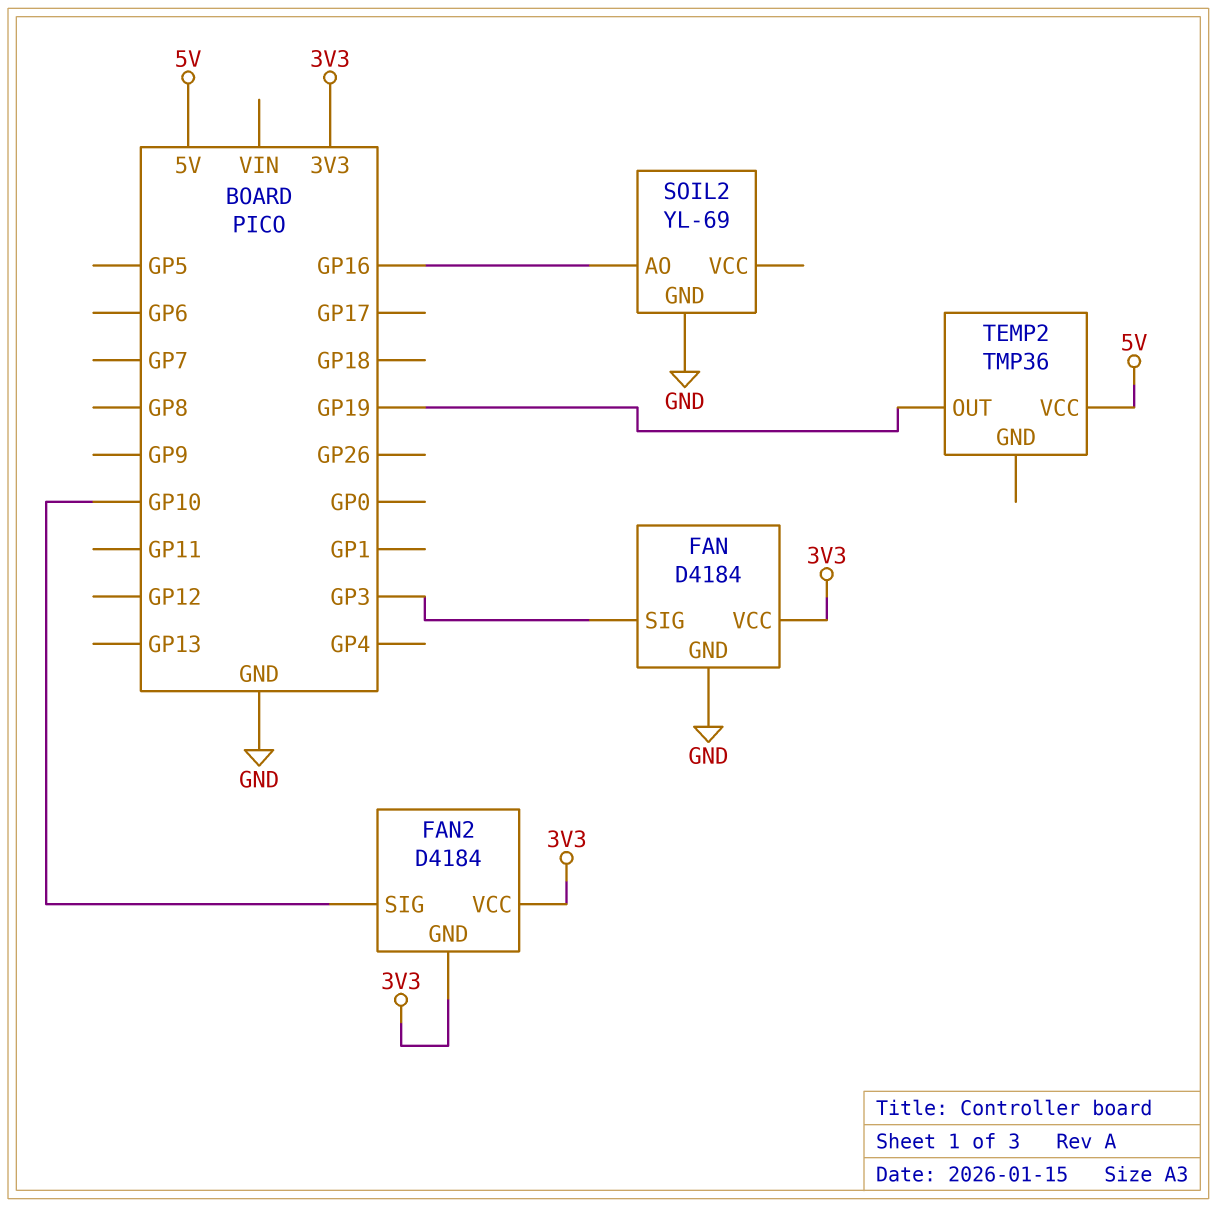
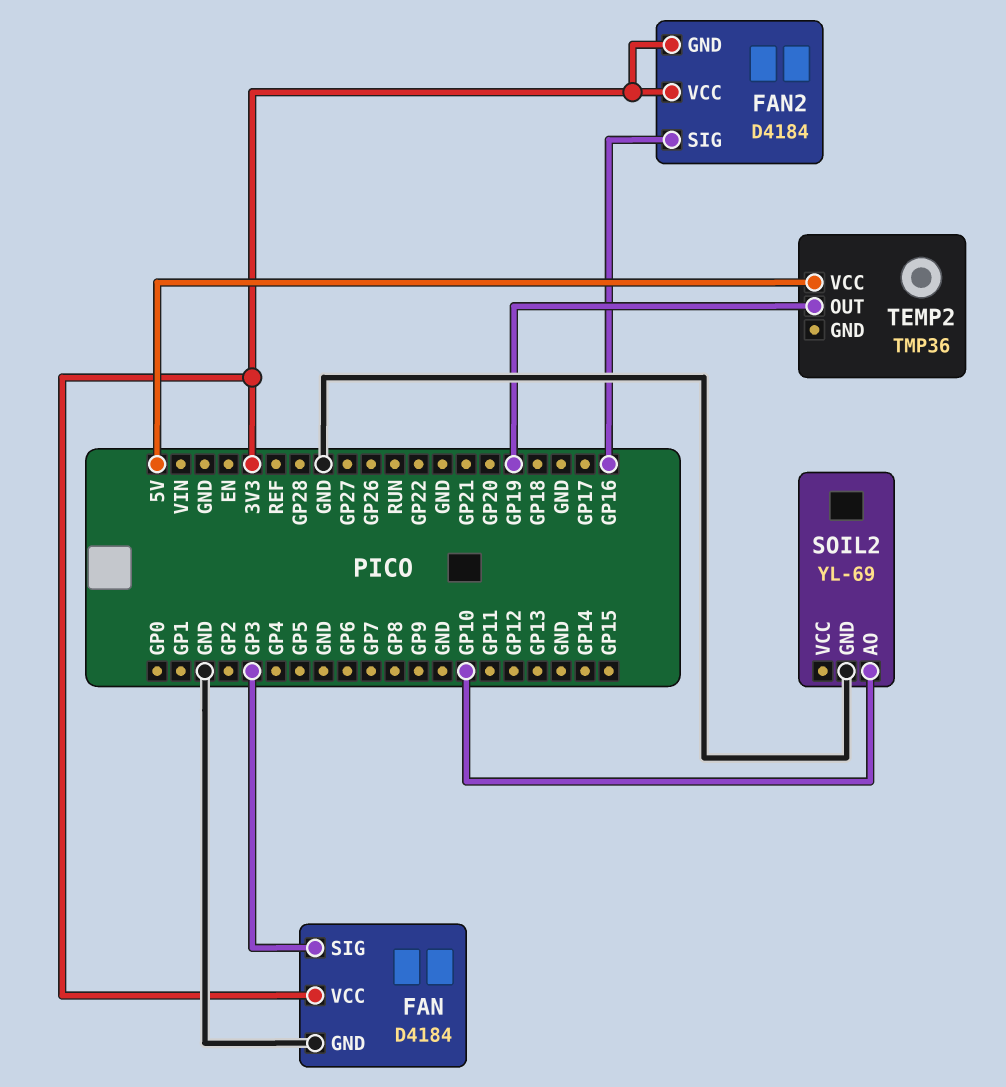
FAN2 pin SIG: GP10 -> GP16
SOIL2 pin AO: GP16 -> GP10

